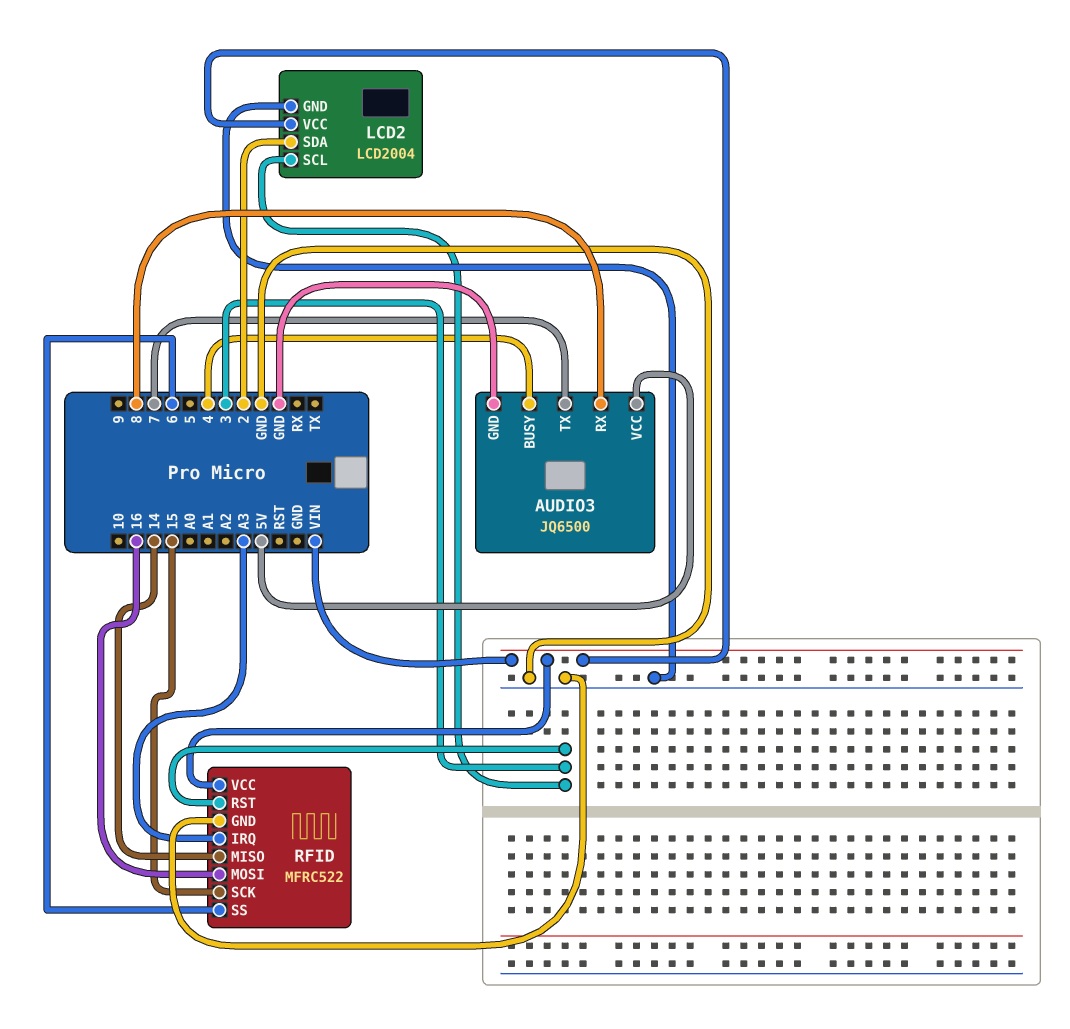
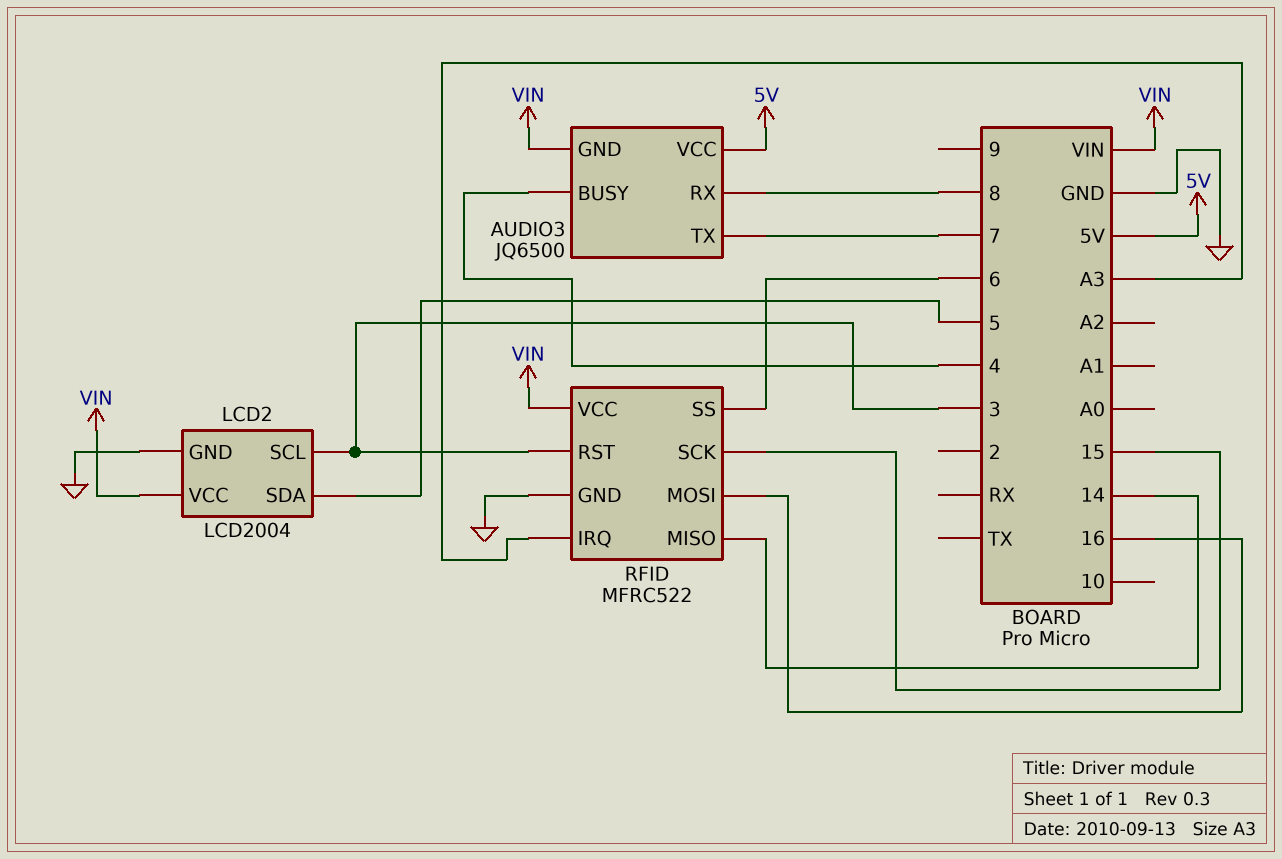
AUDIO3 pin GND: GND -> VIN
LCD2 pin SDA: 2 -> 5

